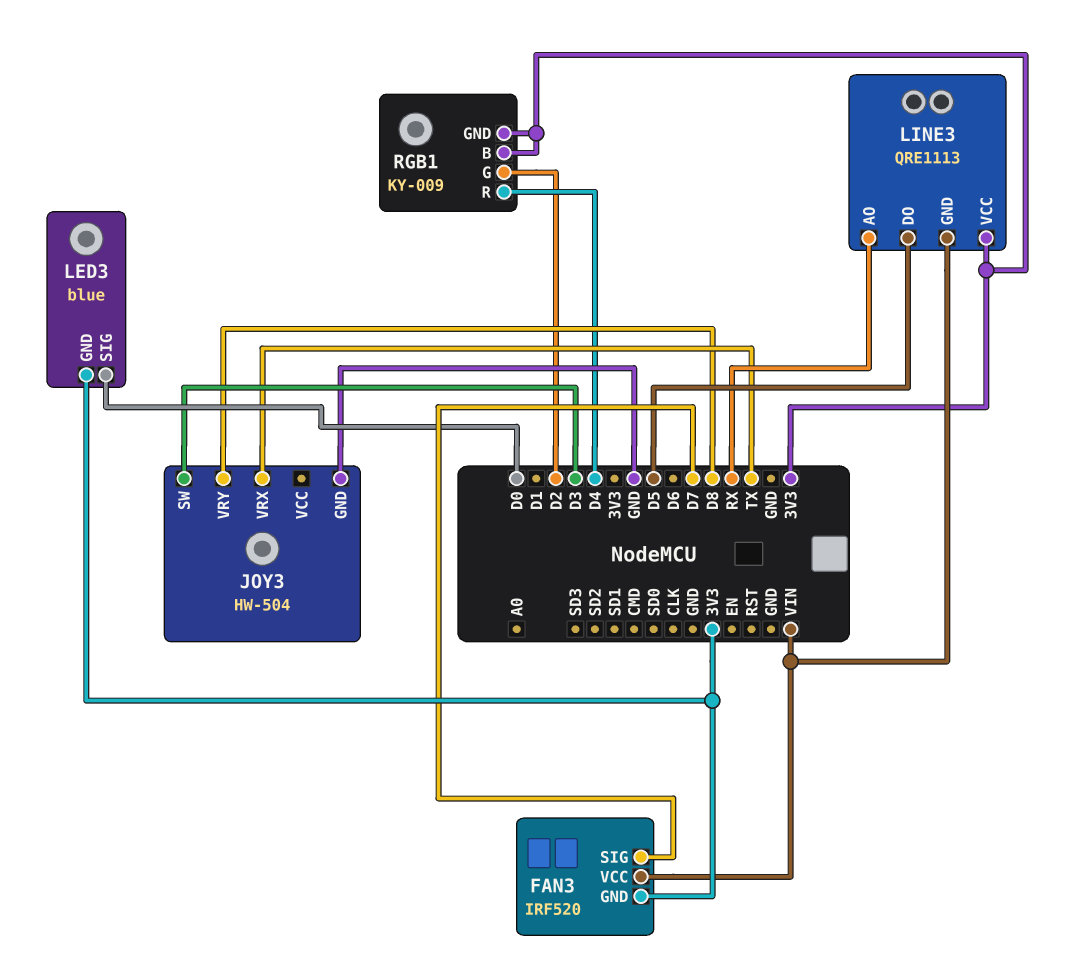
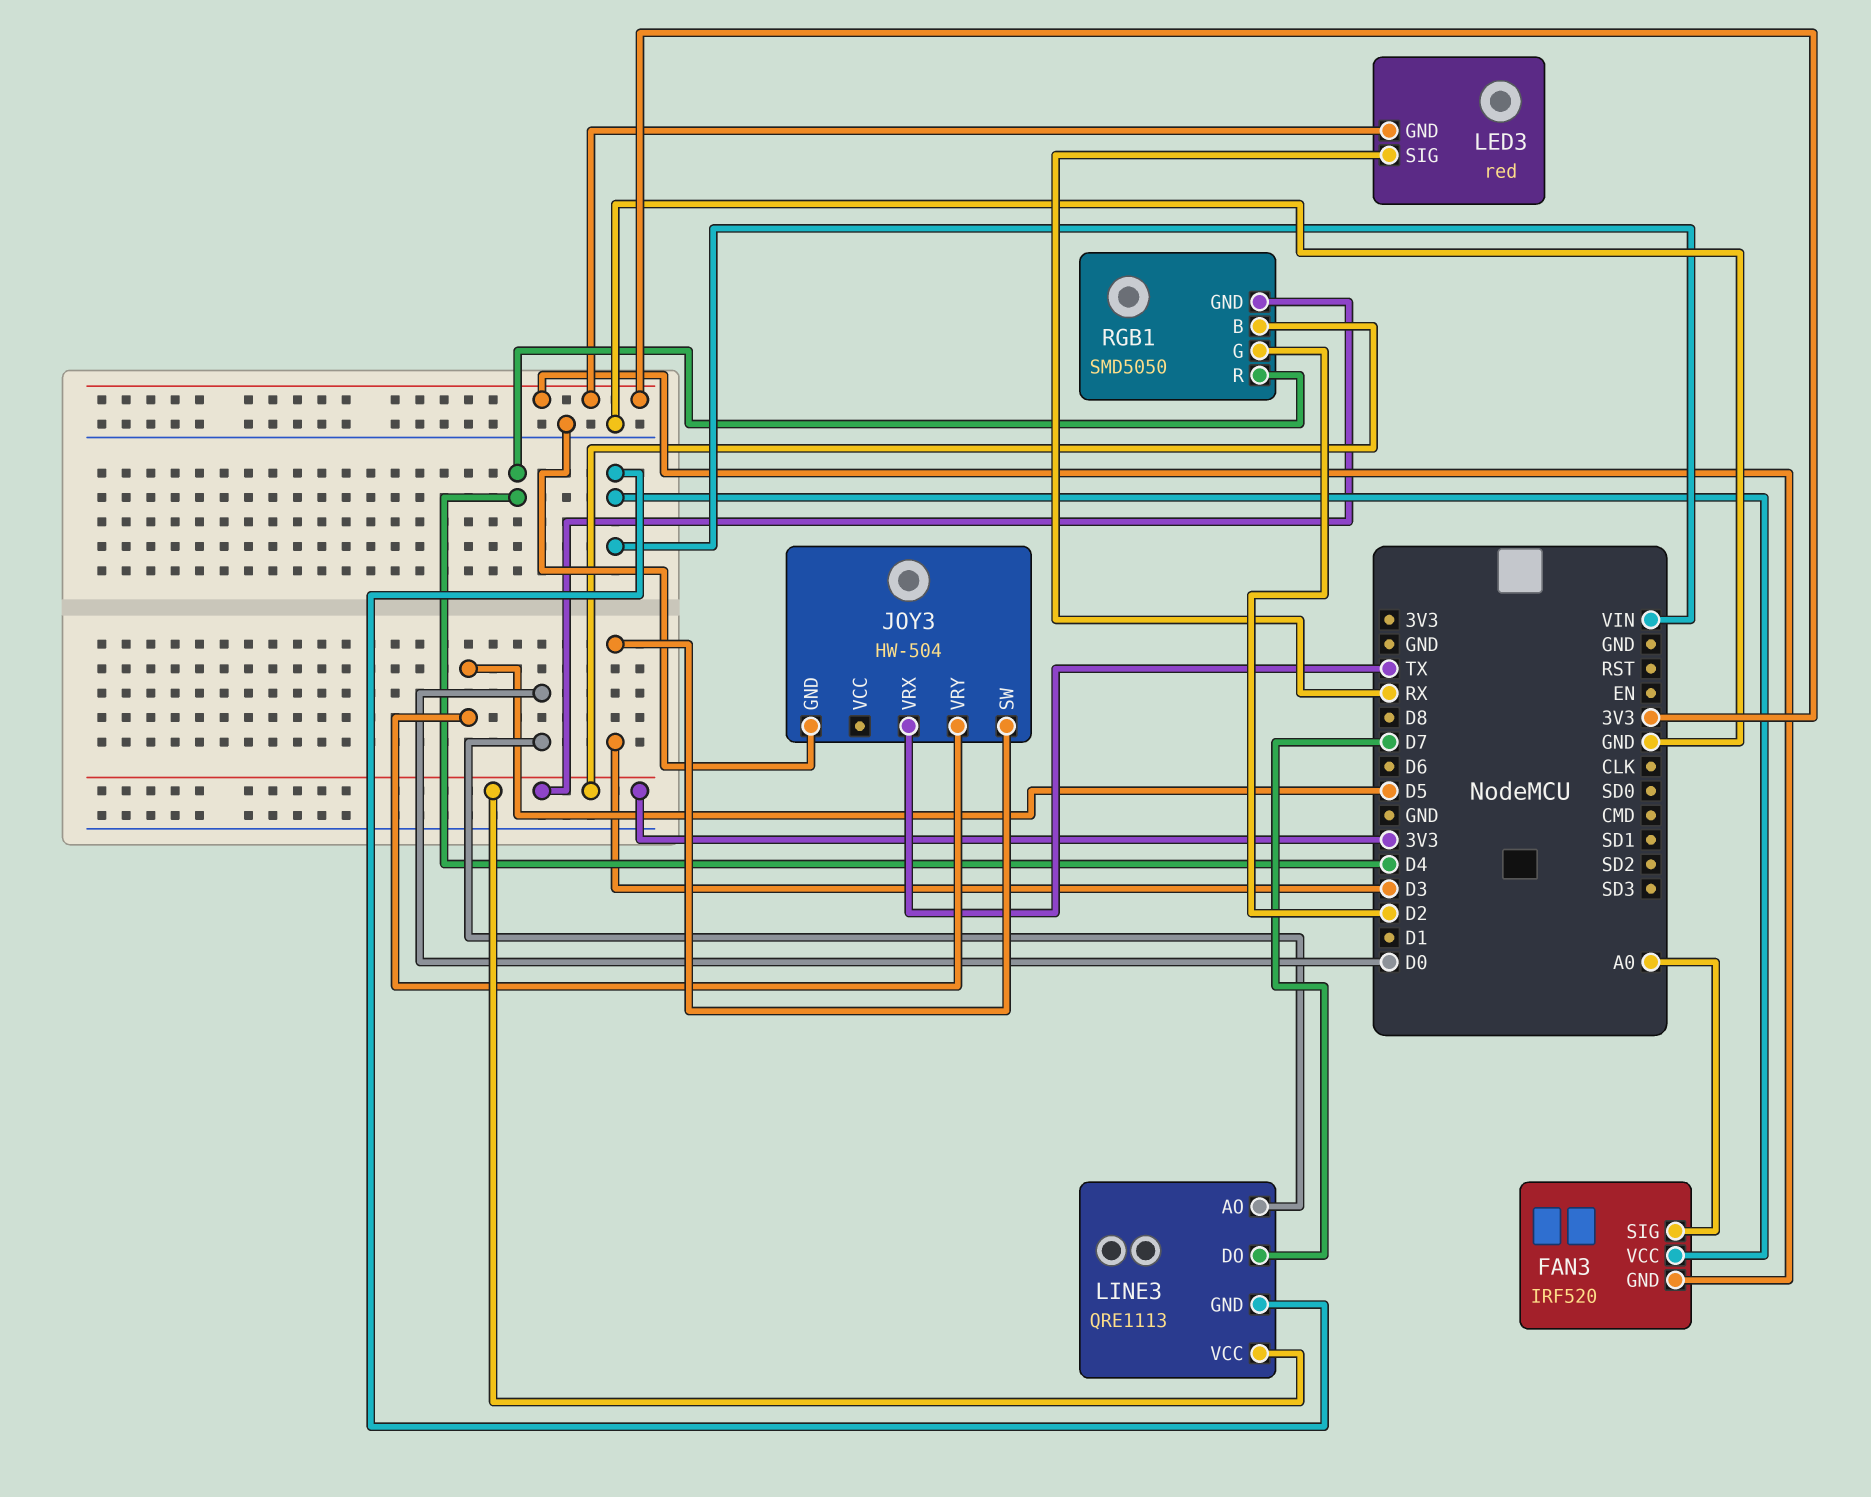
FAN3 pin SIG: D7 -> A0
JOY3 pin VRY: D8 -> D5
LED3: blue -> red
LED3 pin SIG: D0 -> RX
LINE3 pin AO: RX -> D0
LINE3 pin DO: D5 -> D7
RGB1: KY-009 -> SMD5050

